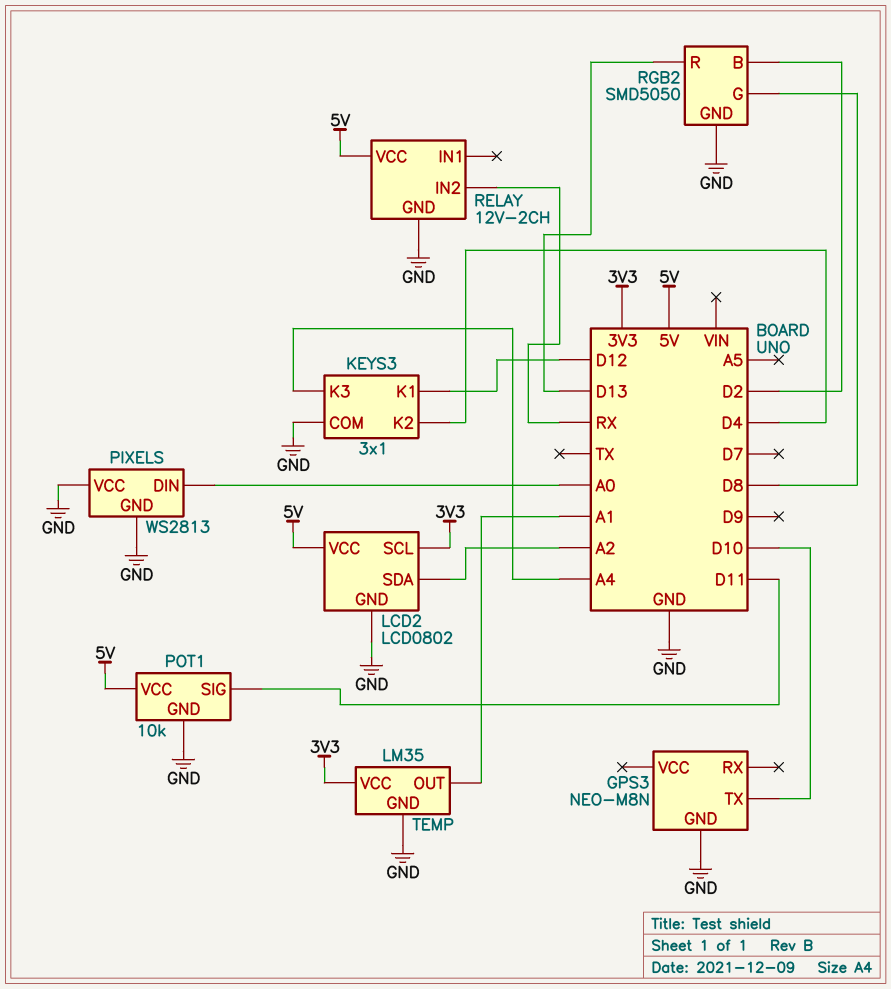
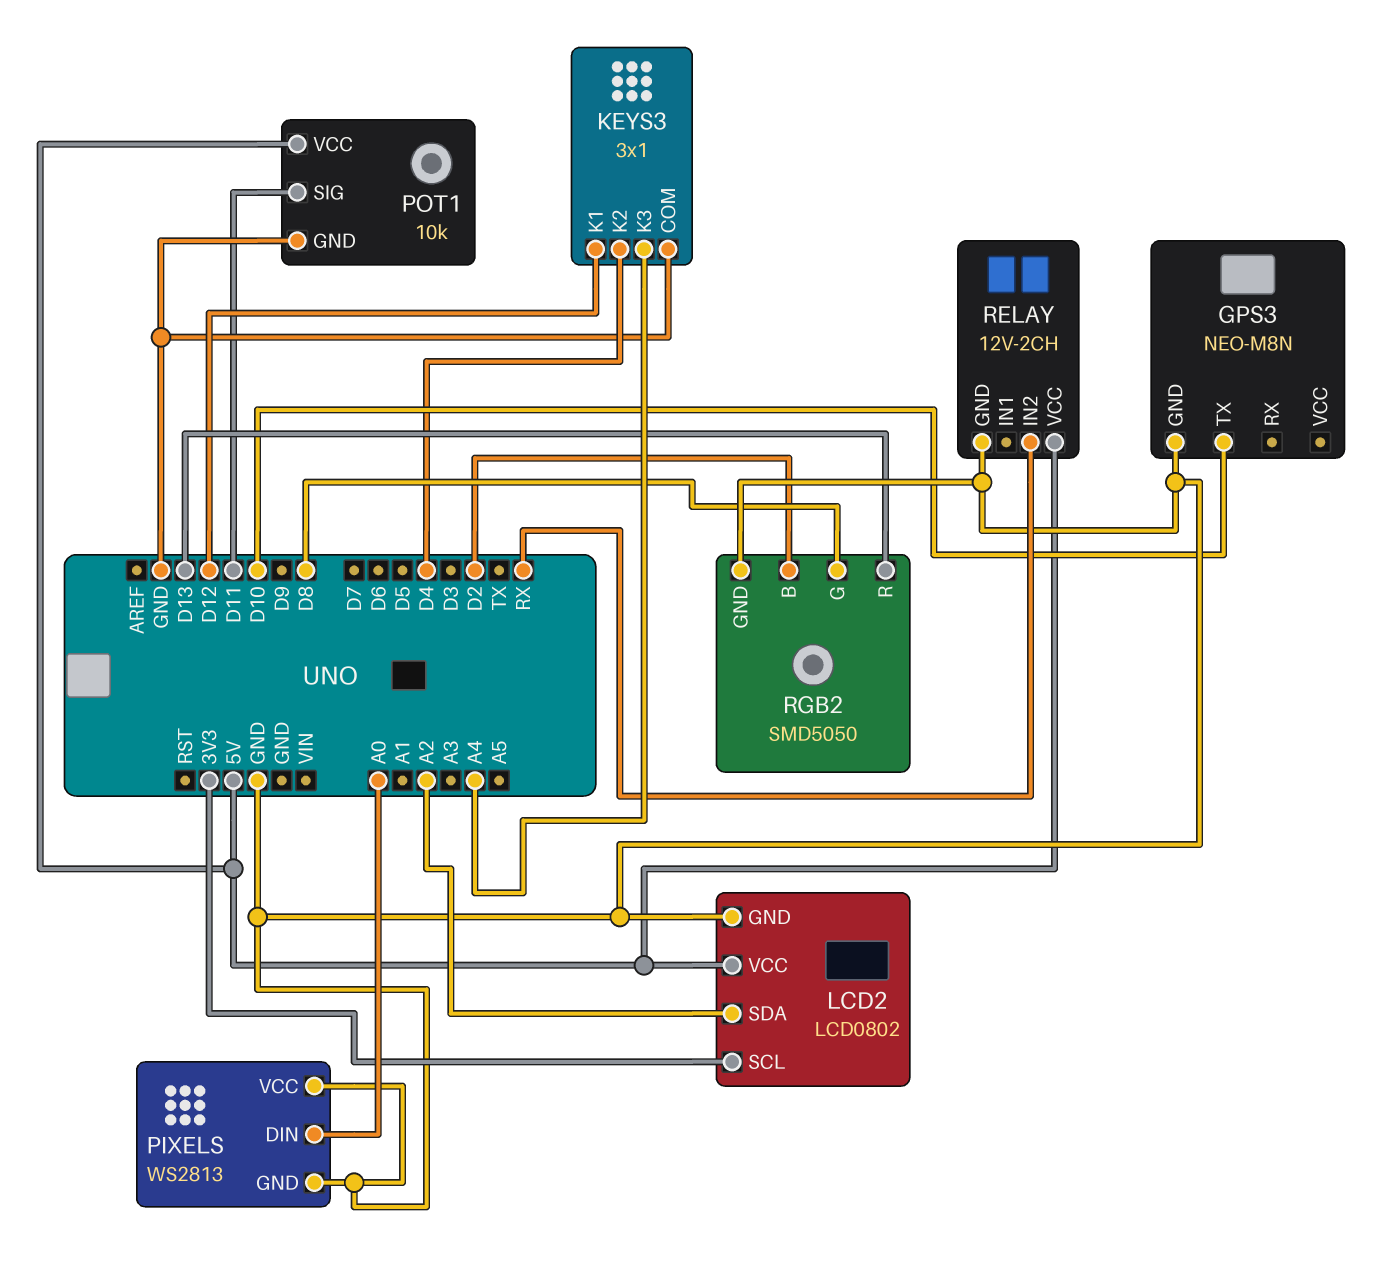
TEMP: LM35 -> none
TEMP pin GND: GND -> none
TEMP pin OUT: A1 -> none
TEMP pin VCC: 3V3 -> none

